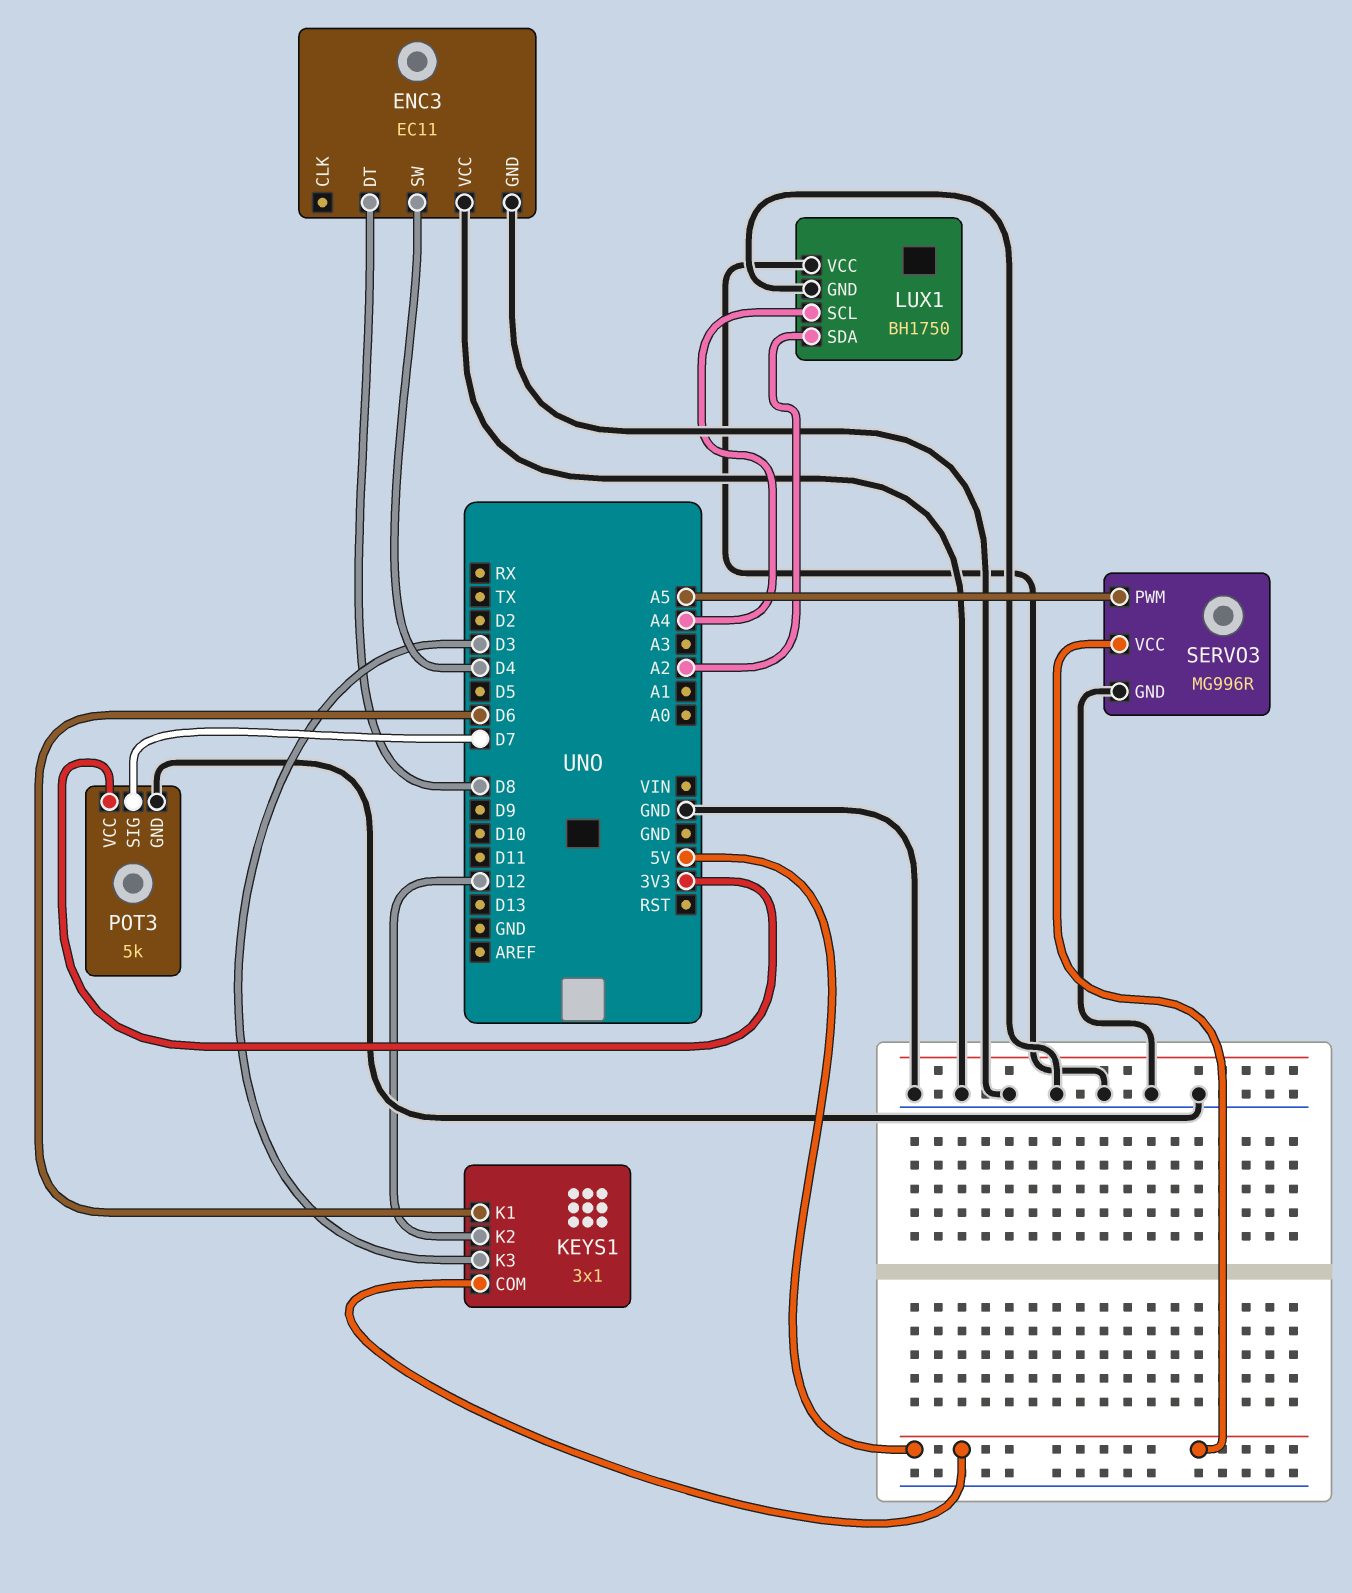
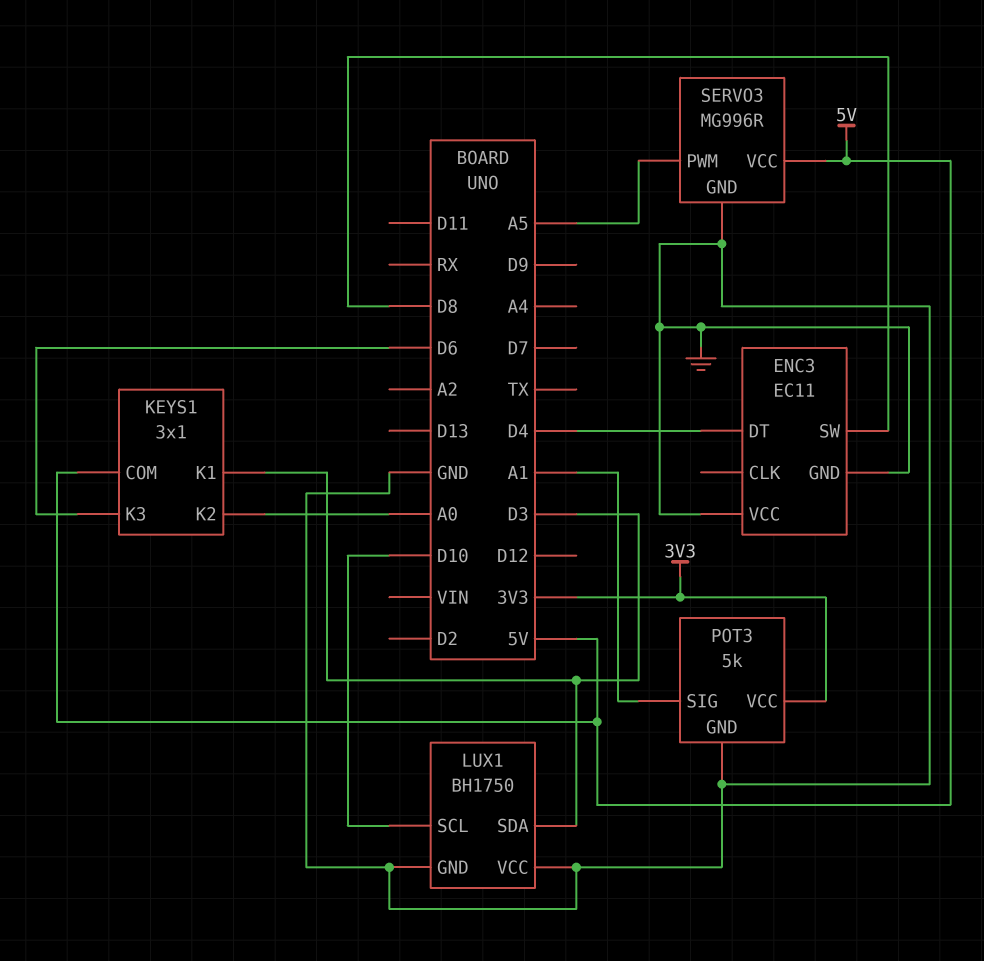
ENC3 pin DT: D8 -> D4
ENC3 pin SW: D4 -> D8
KEYS1 pin K1: D6 -> D3
KEYS1 pin K2: D12 -> A0
KEYS1 pin K3: D3 -> D6
LUX1 pin SCL: A4 -> D10
LUX1 pin SDA: A2 -> D3
POT3 pin SIG: D7 -> A1

